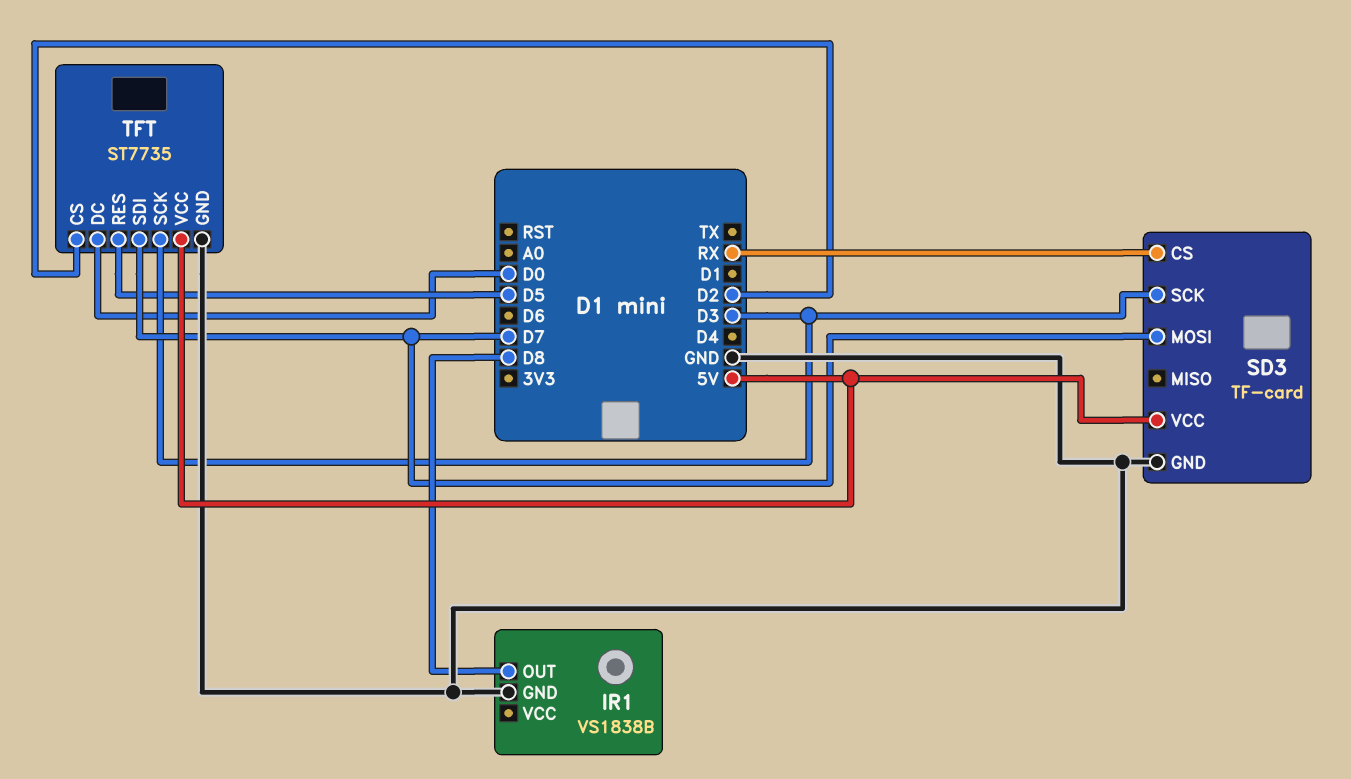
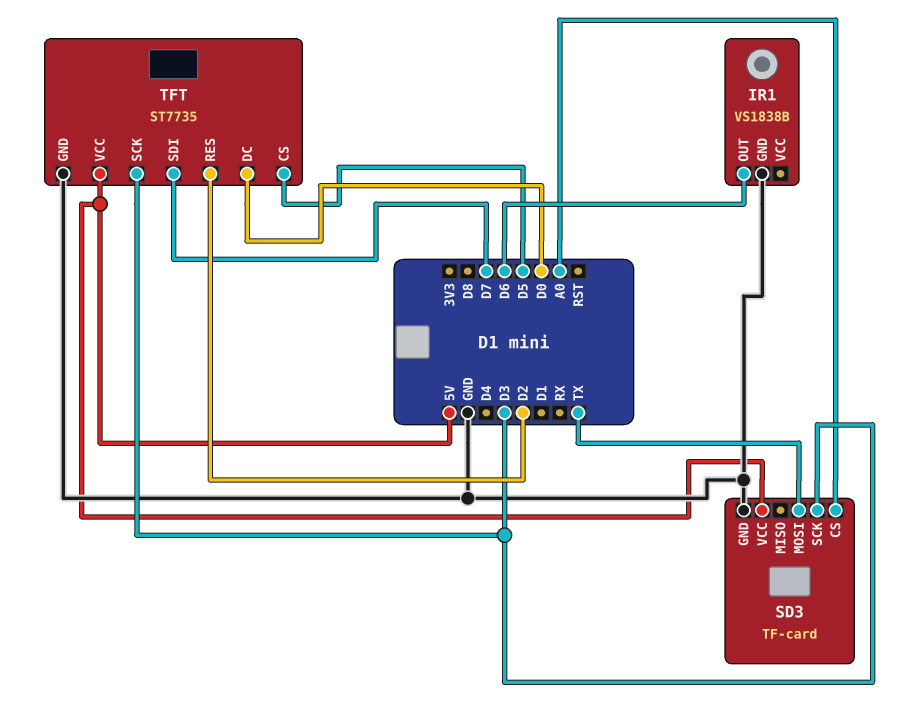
IR1 pin OUT: D8 -> D6
SD3 pin CS: RX -> A0
SD3 pin MOSI: D7 -> TX
TFT pin CS: D2 -> D5
TFT pin RES: D5 -> D2

